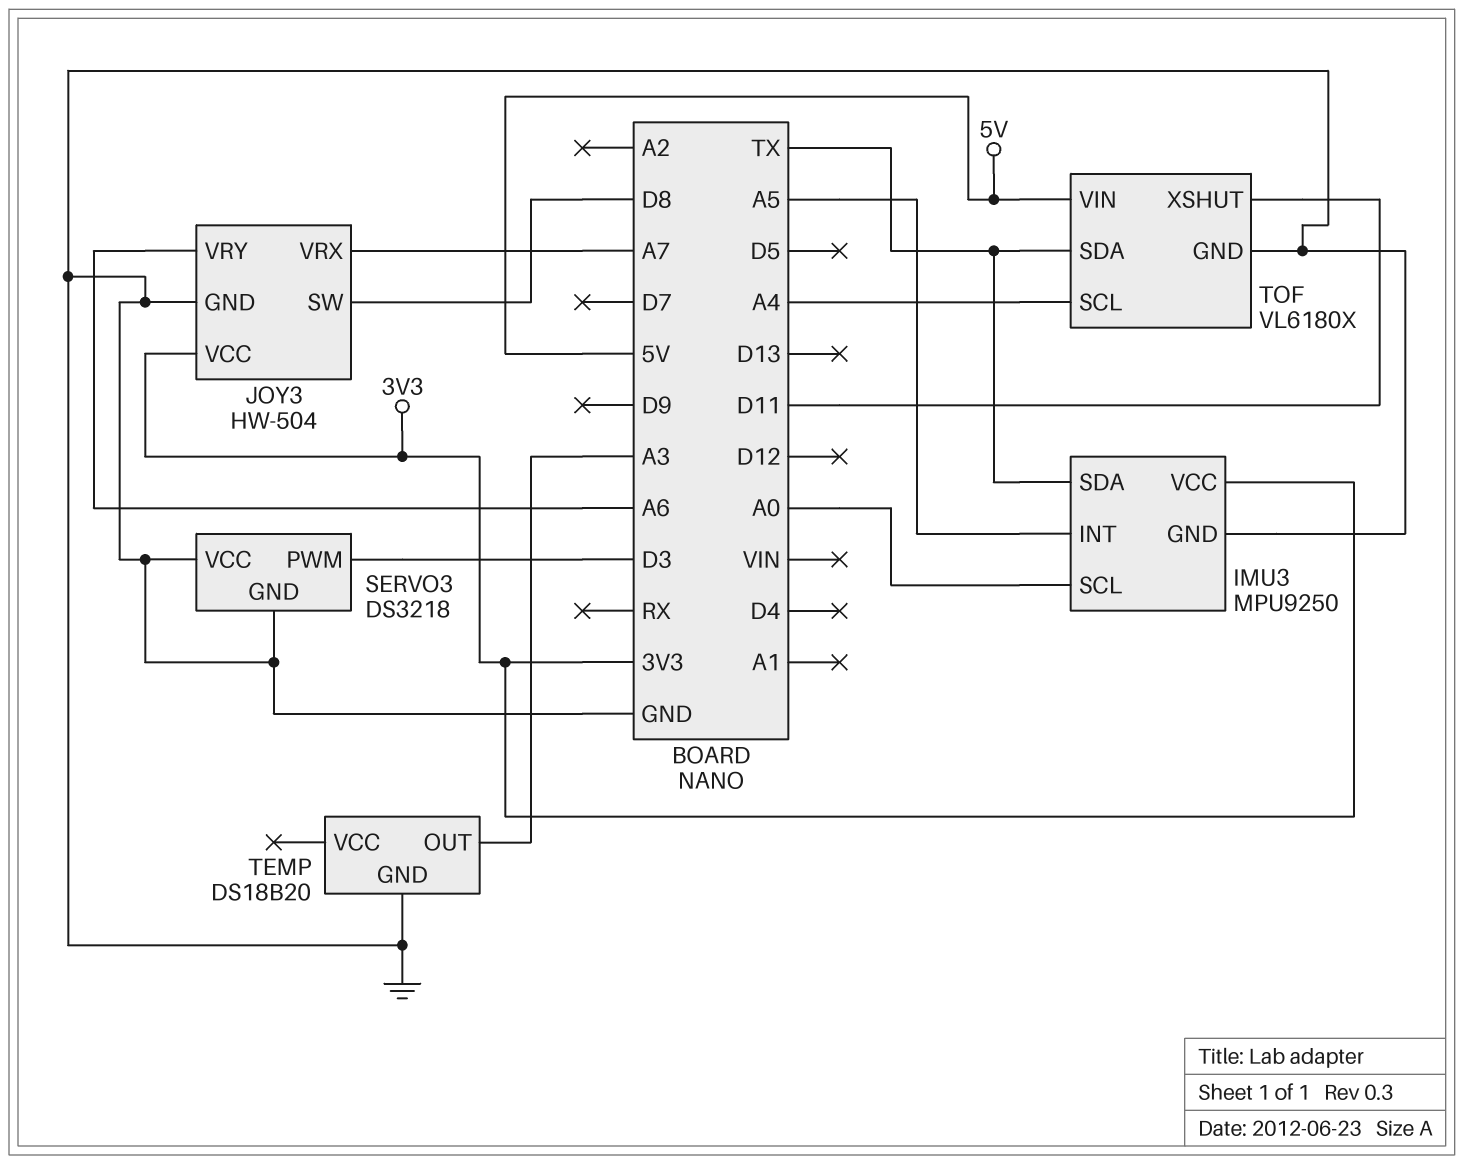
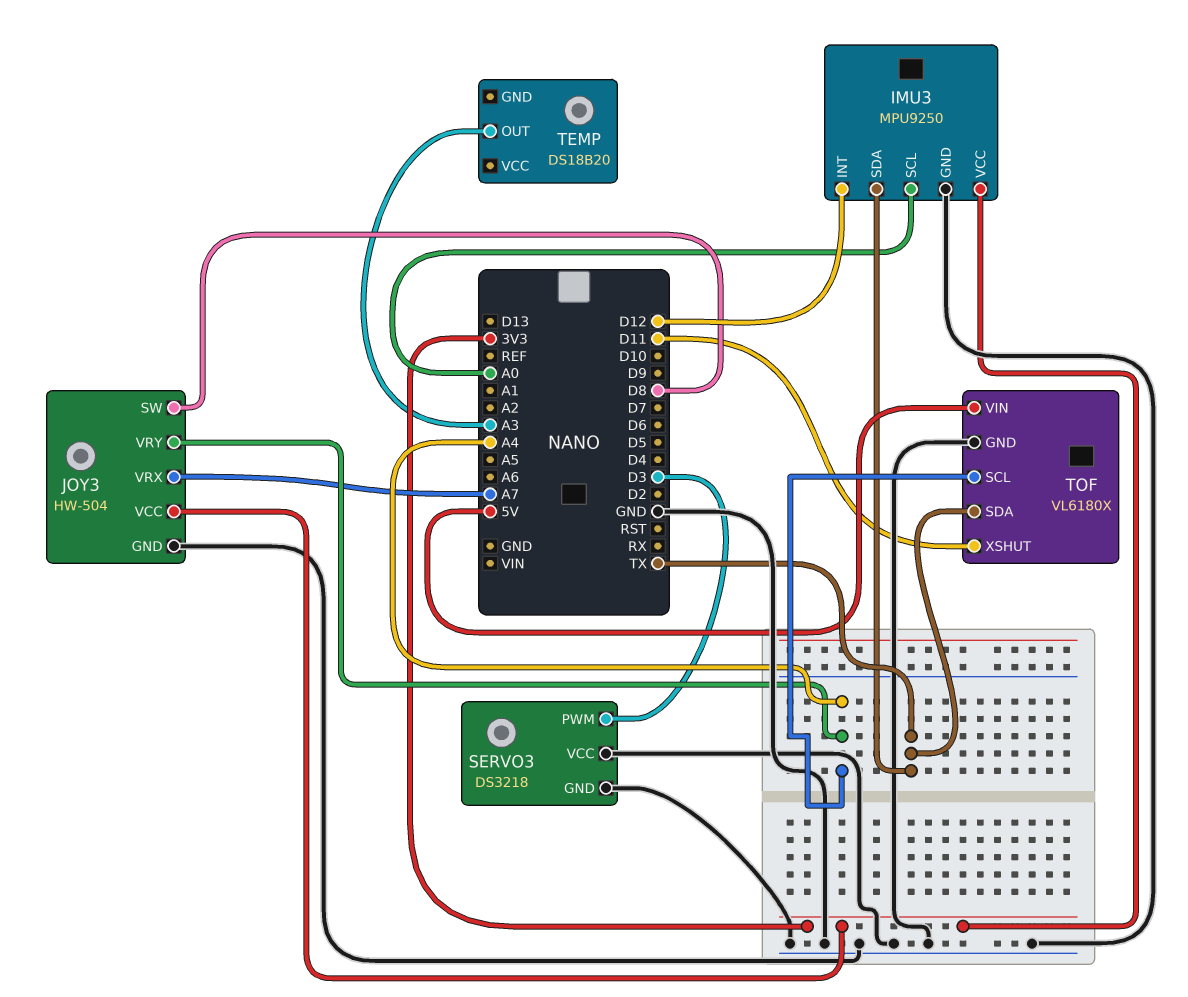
IMU3 pin INT: A5 -> D12
JOY3 pin VRY: A6 -> A4
TEMP pin GND: GND -> none

